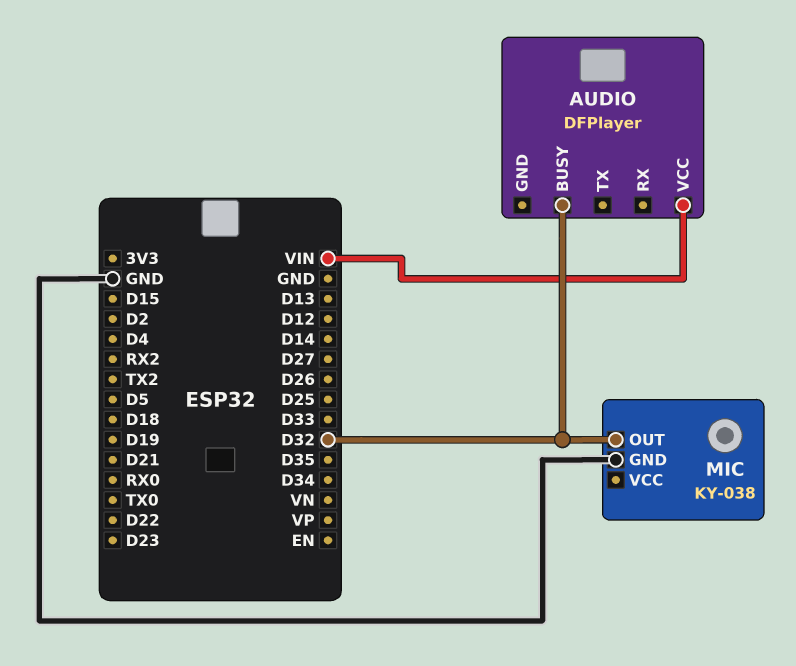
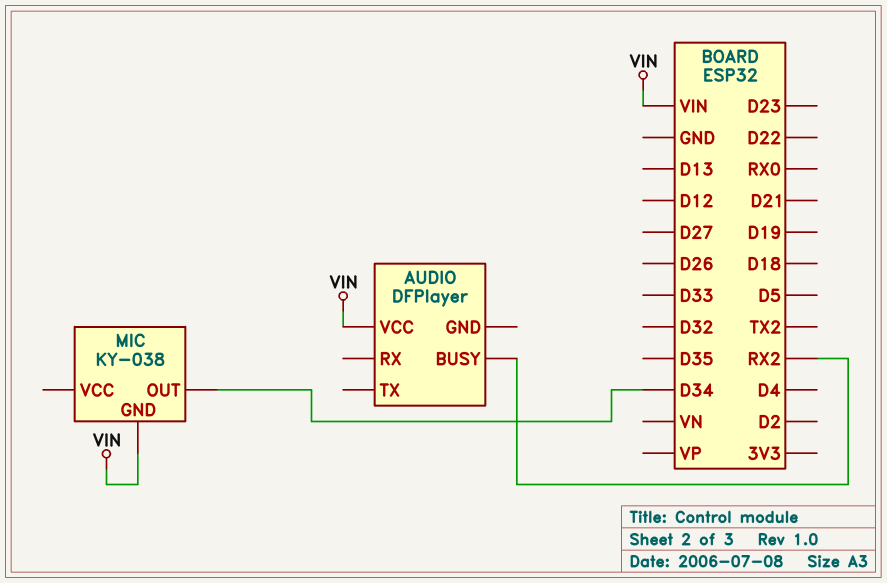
AUDIO pin BUSY: D32 -> RX2
MIC pin GND: GND -> VIN
MIC pin OUT: D32 -> D34

